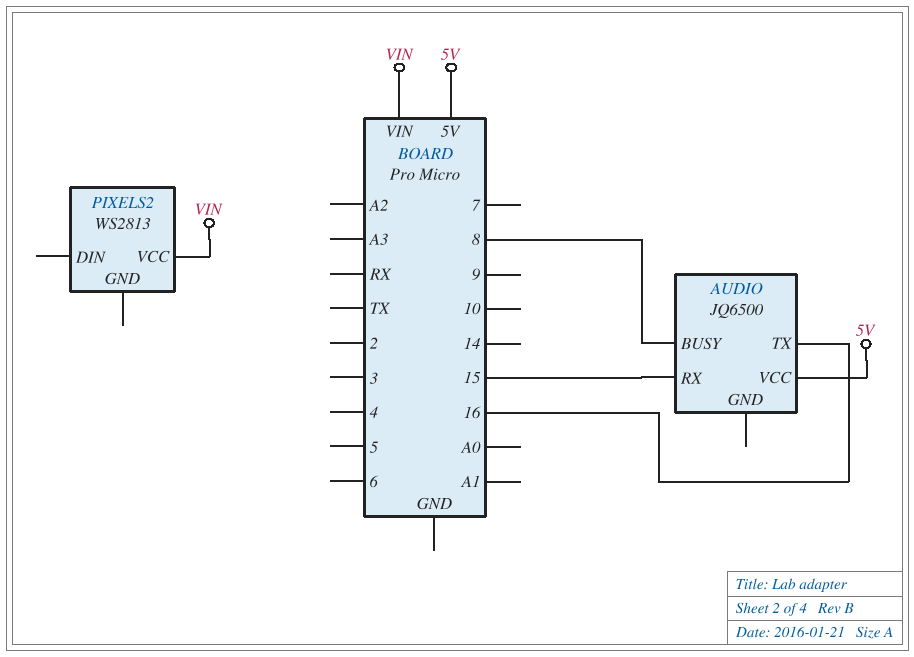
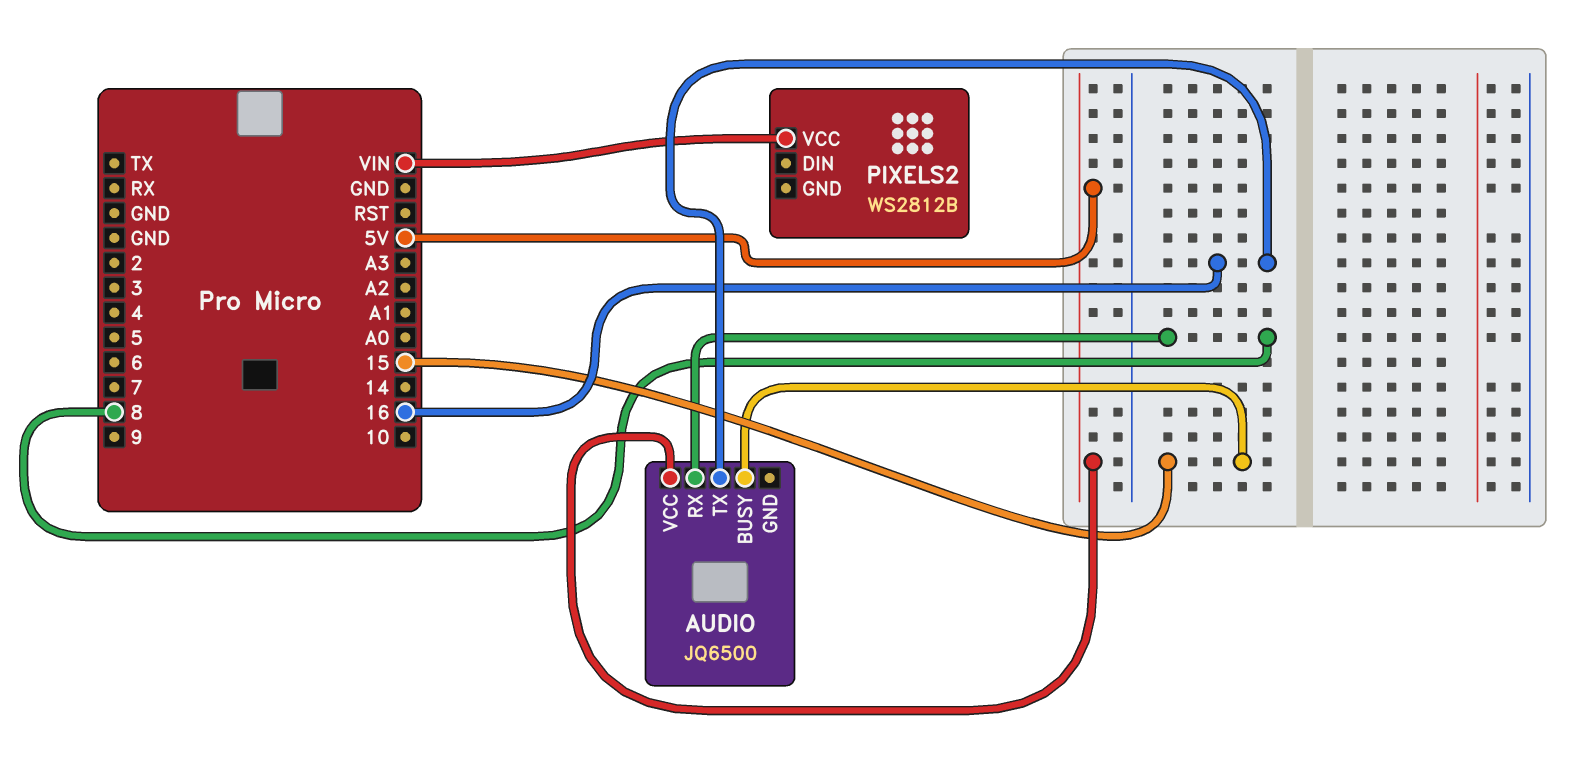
AUDIO pin BUSY: 8 -> 15
AUDIO pin RX: 15 -> 8
PIXELS2: WS2813 -> WS2812B

